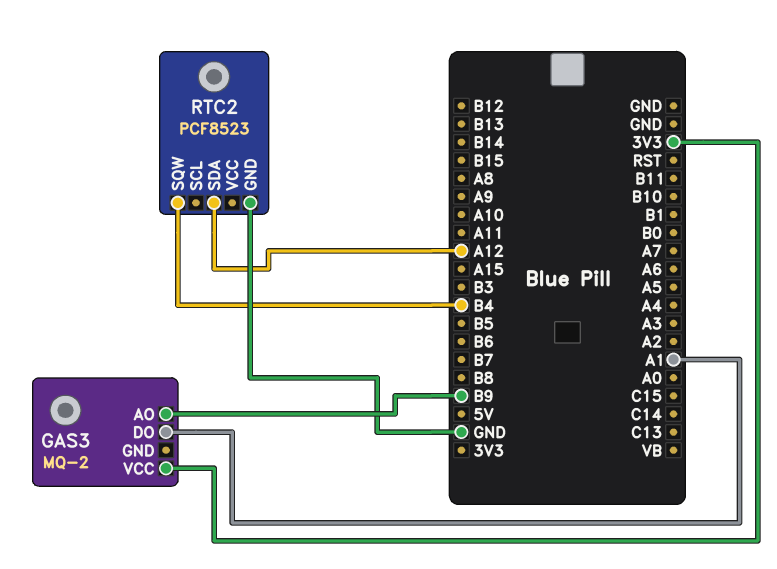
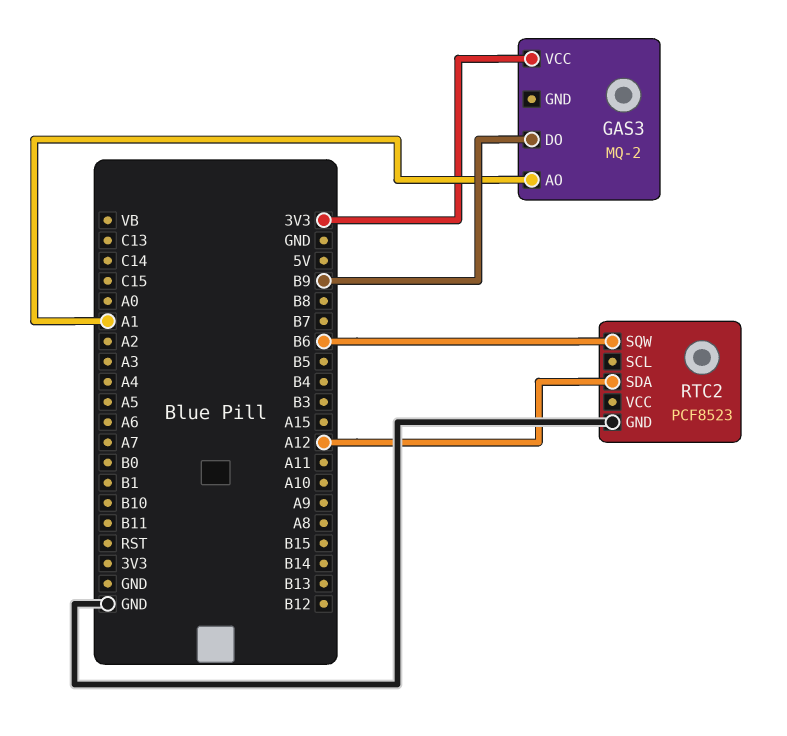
GAS3 pin AO: B9 -> A1
GAS3 pin DO: A1 -> B9
RTC2 pin SQW: B4 -> B6

